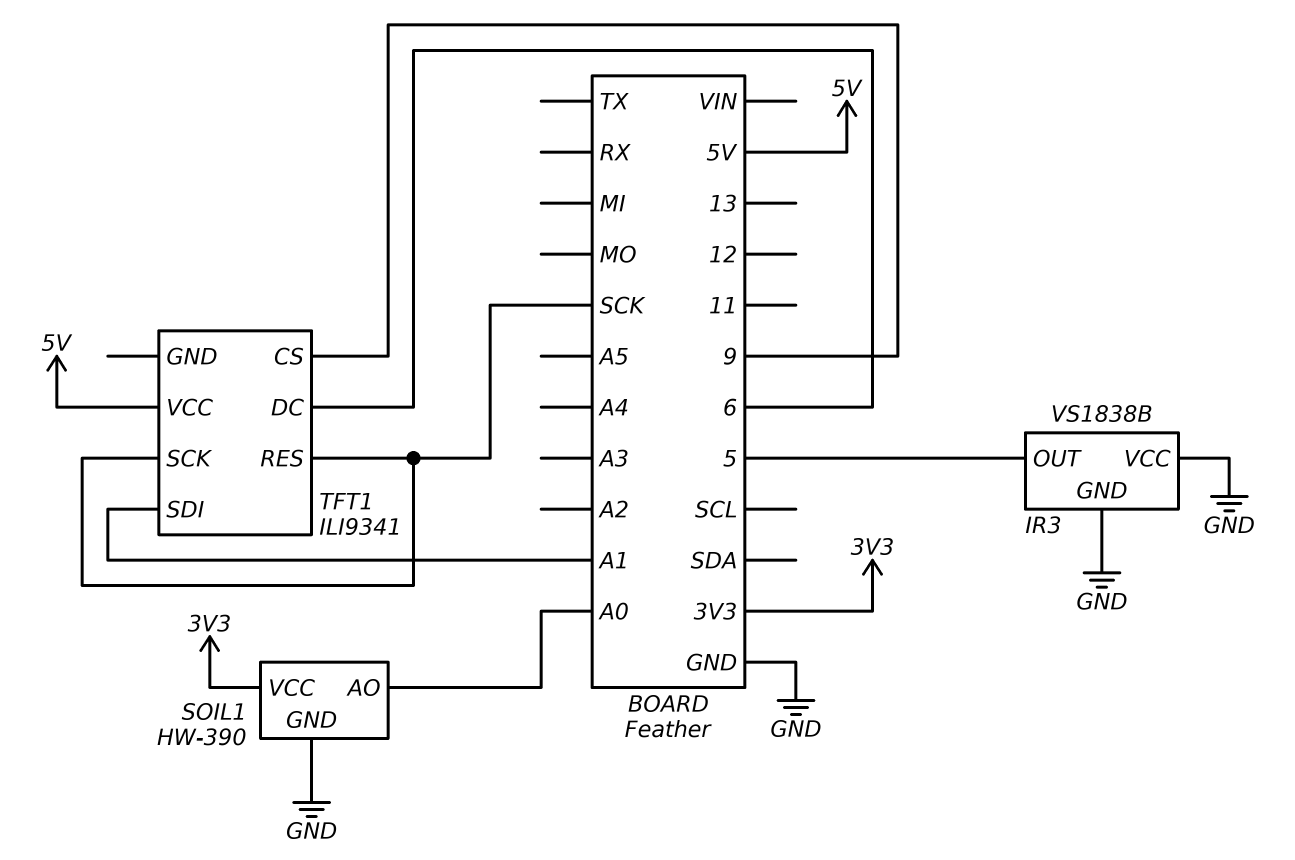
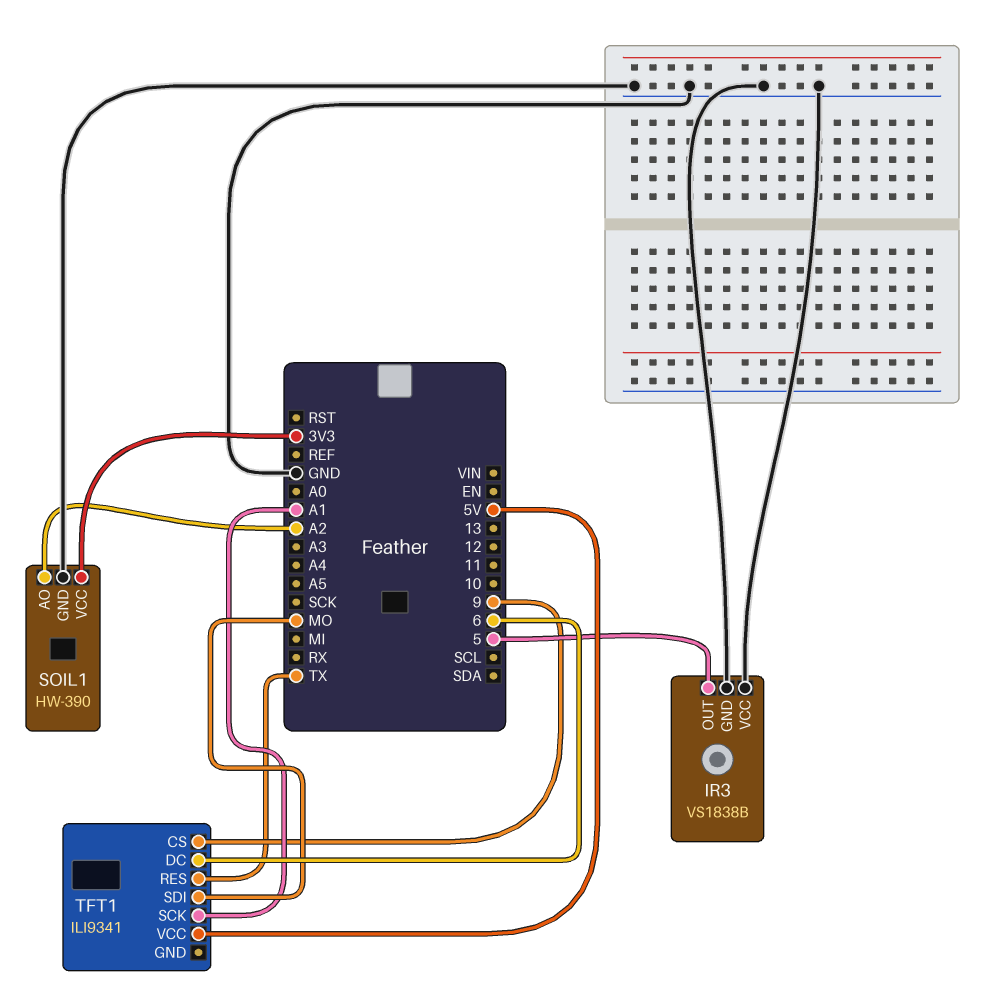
SOIL1 pin AO: A0 -> A2
TFT1 pin RES: SCK -> TX
TFT1 pin SCK: SCK -> A1
TFT1 pin SDI: A1 -> MO

